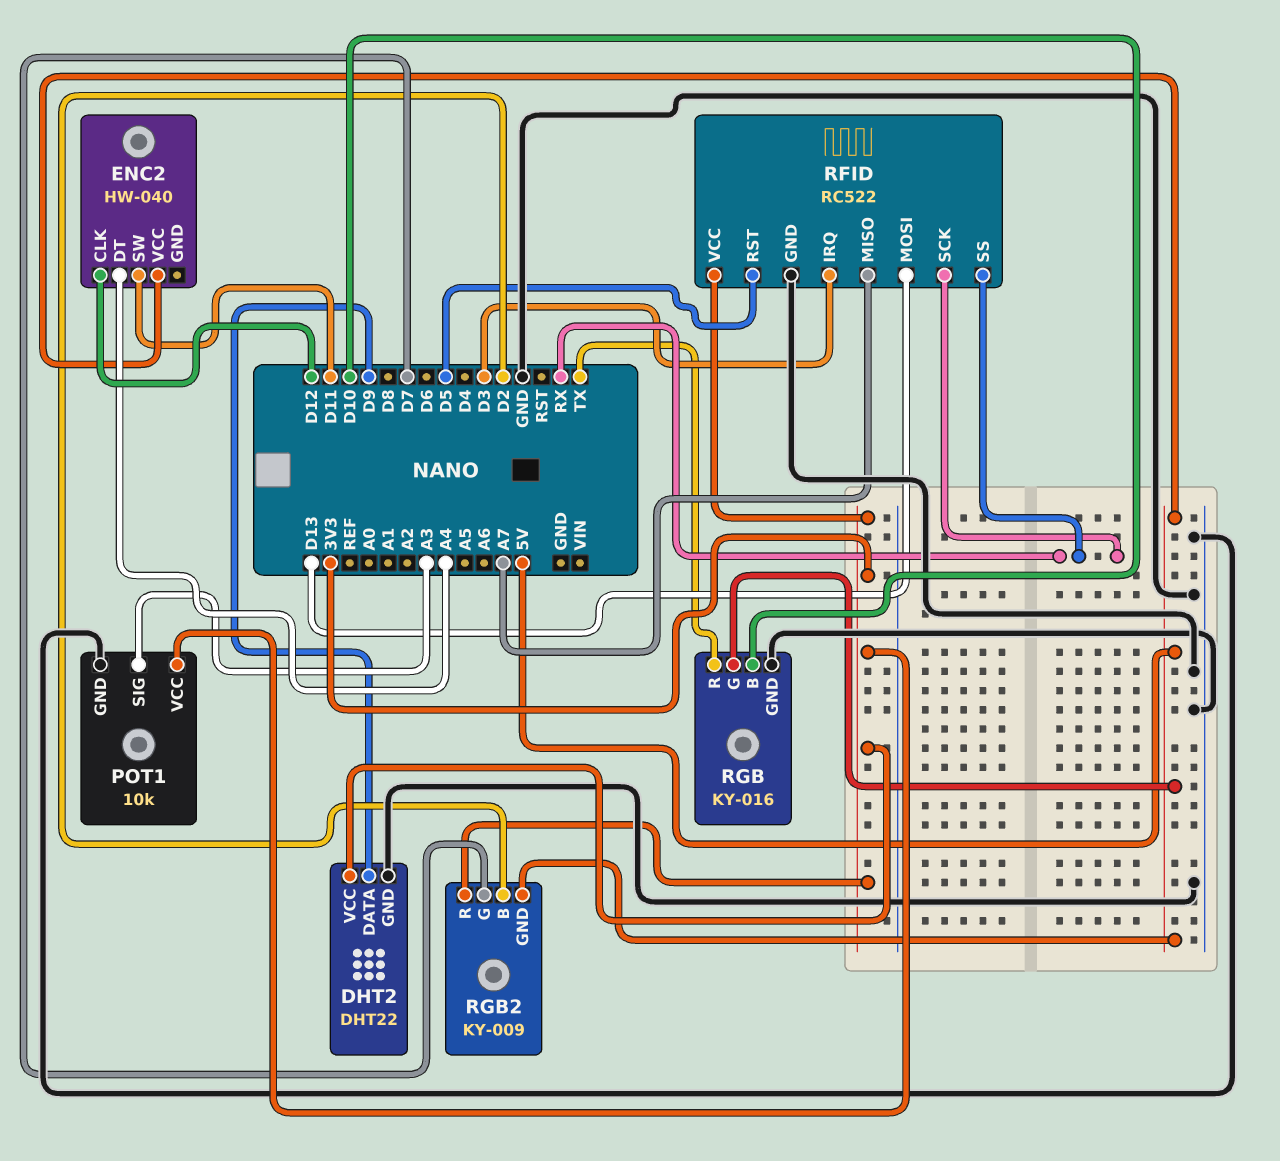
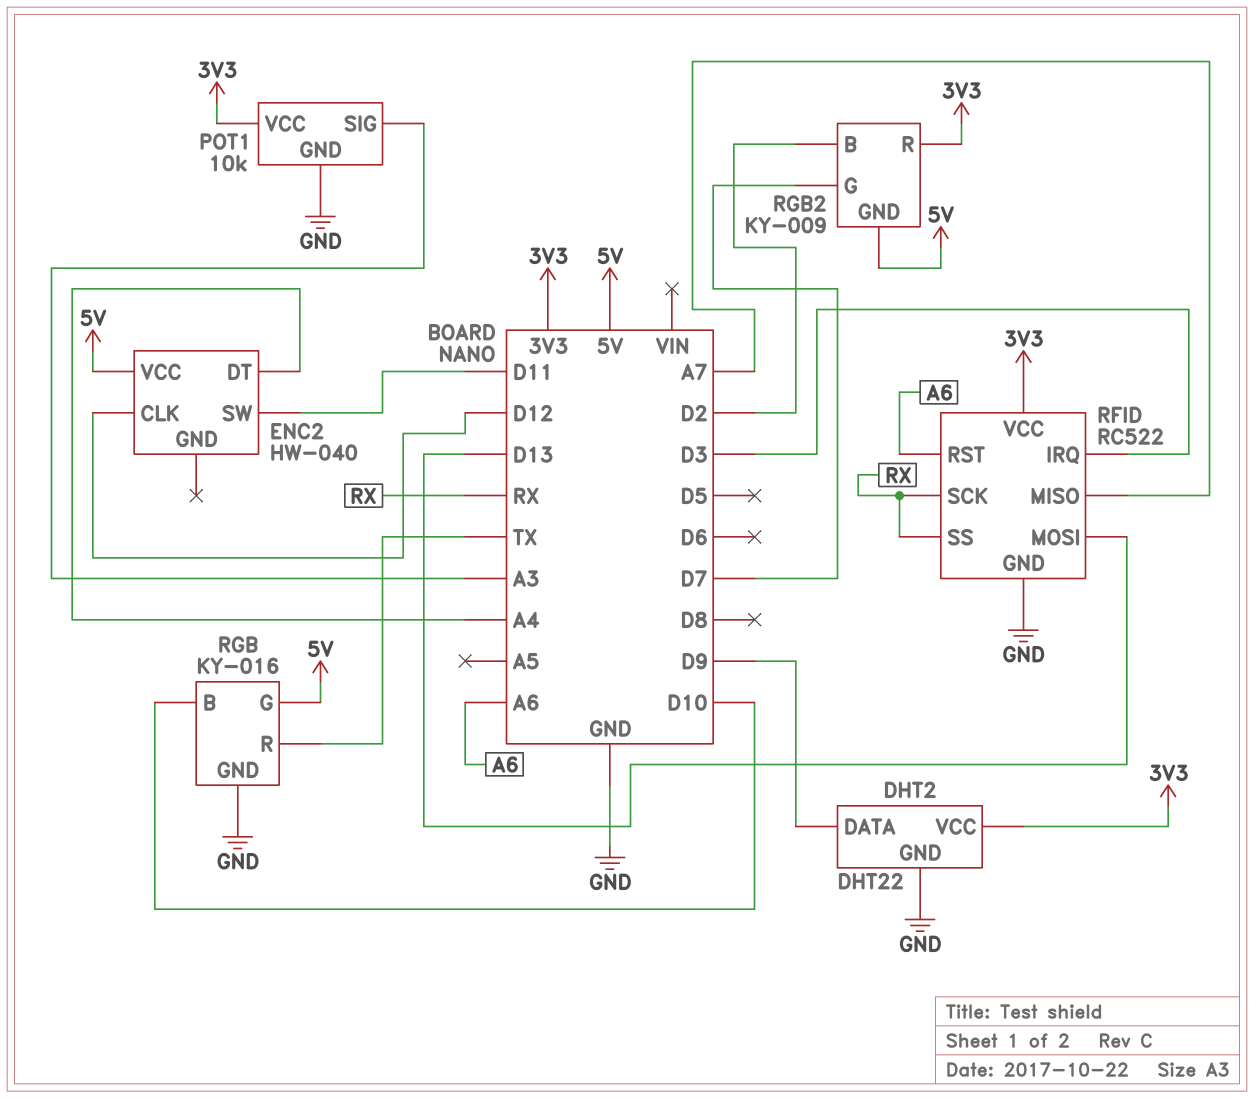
RFID pin RST: D5 -> A6

